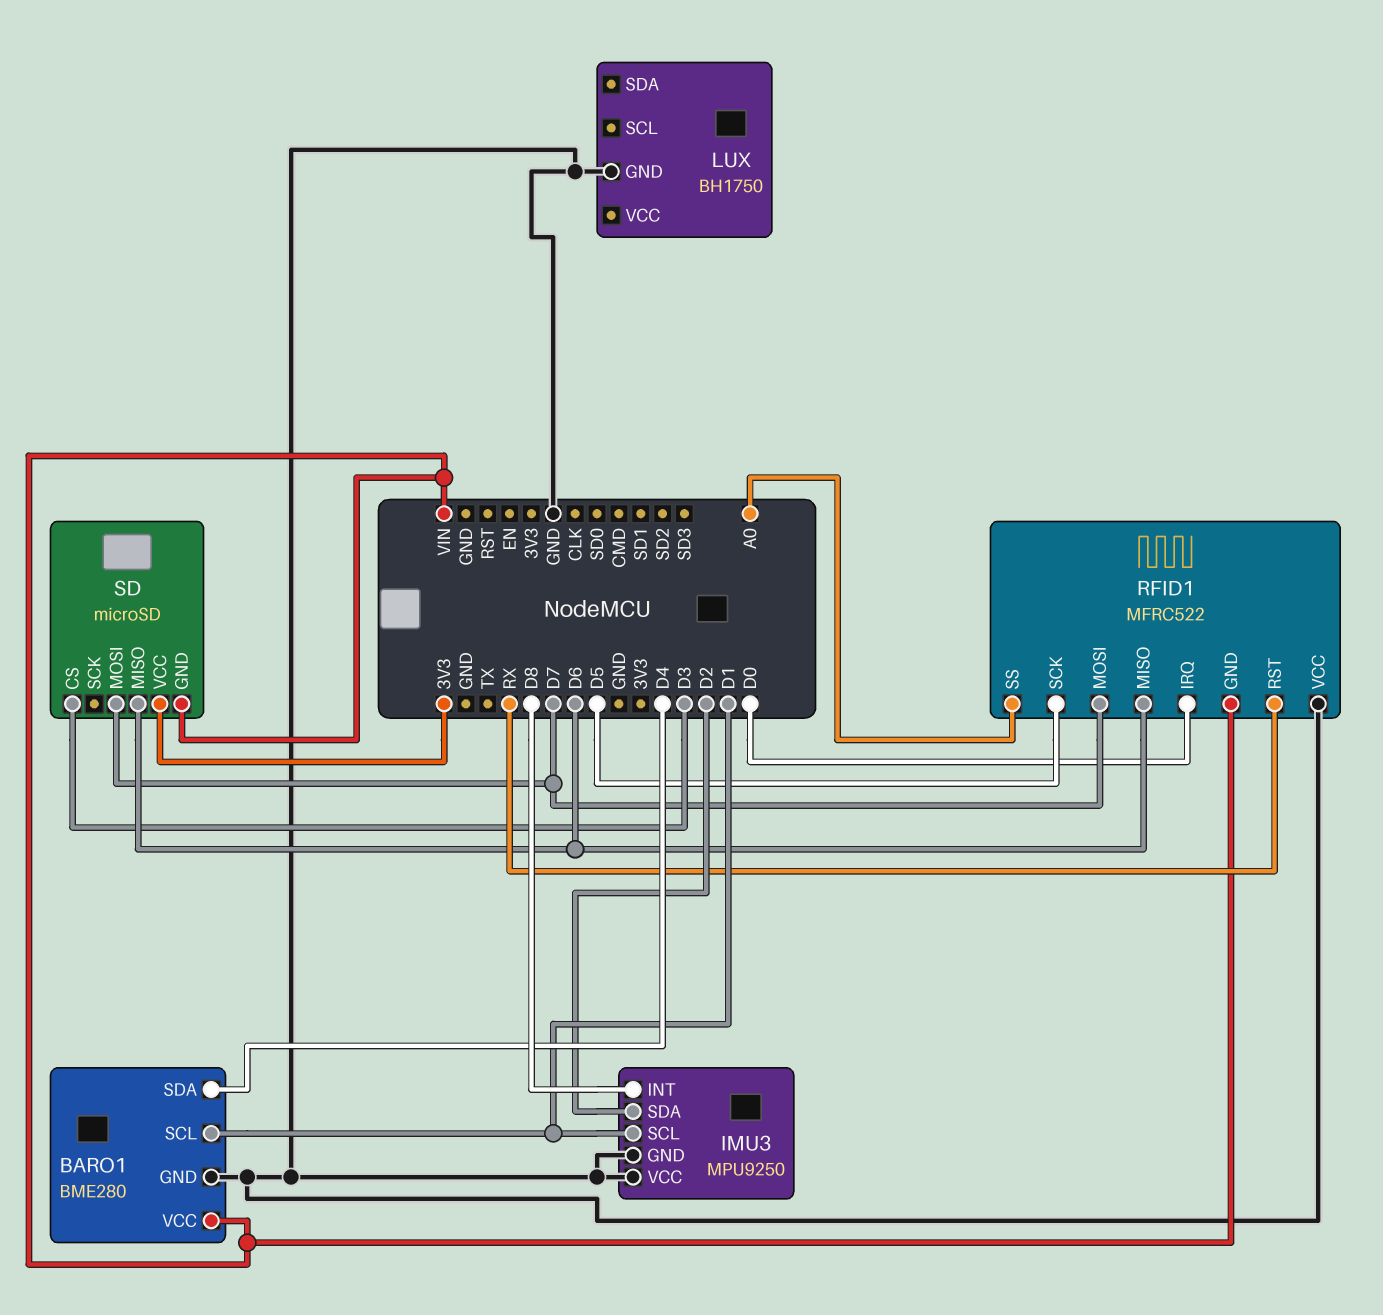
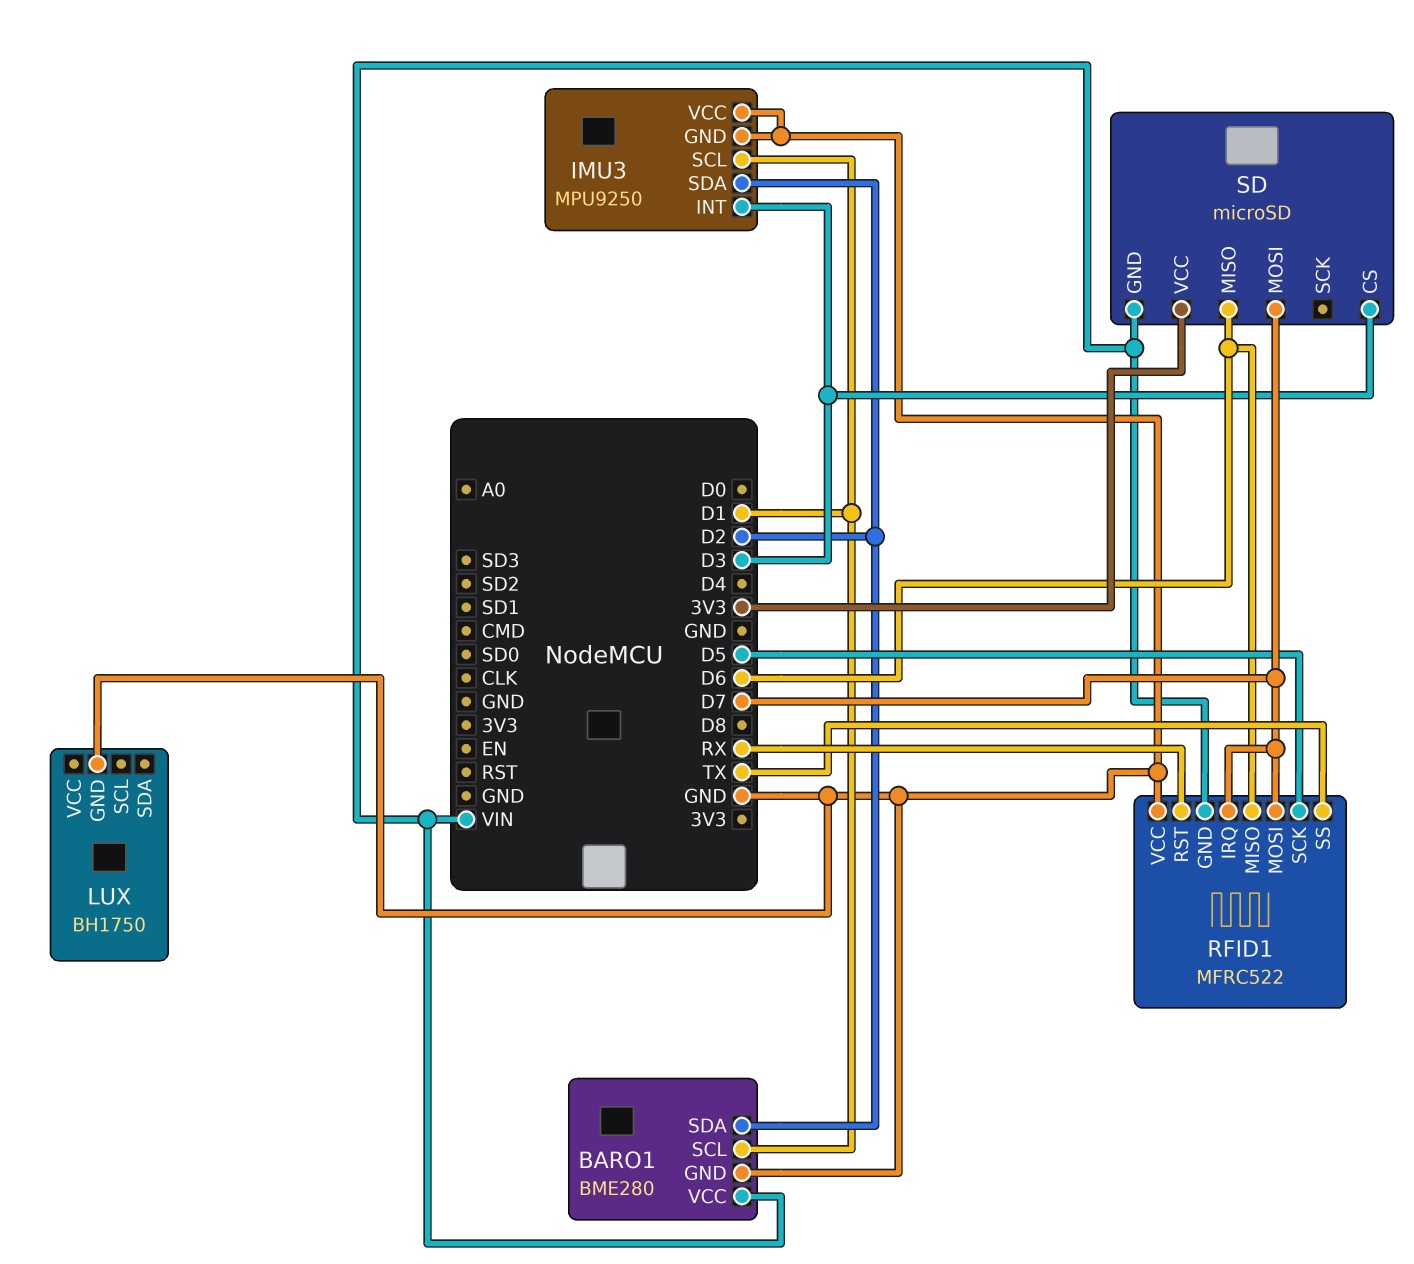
BARO1 pin SDA: D4 -> D2
IMU3 pin INT: D8 -> D3
RFID1 pin IRQ: D0 -> D7
RFID1 pin SS: A0 -> TX

